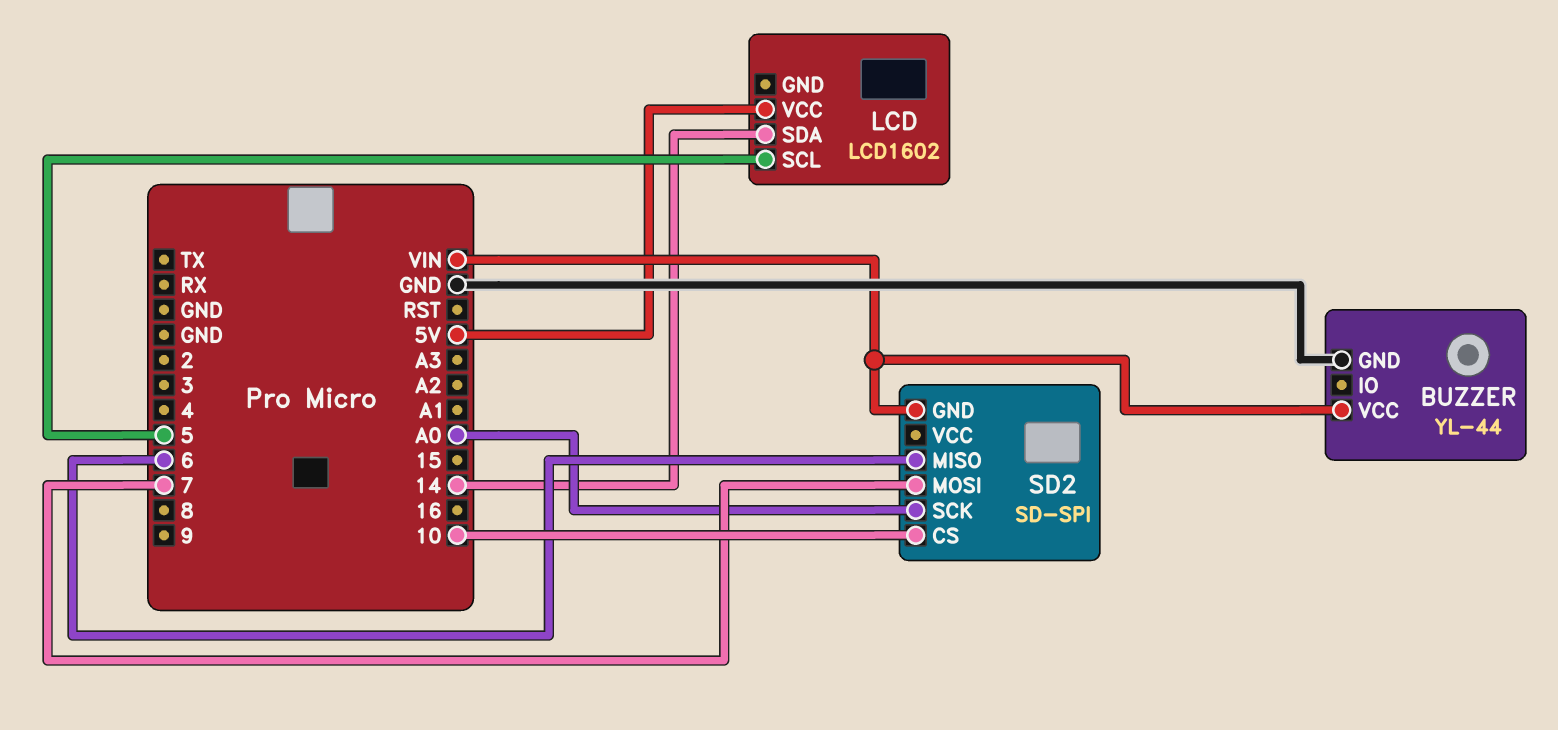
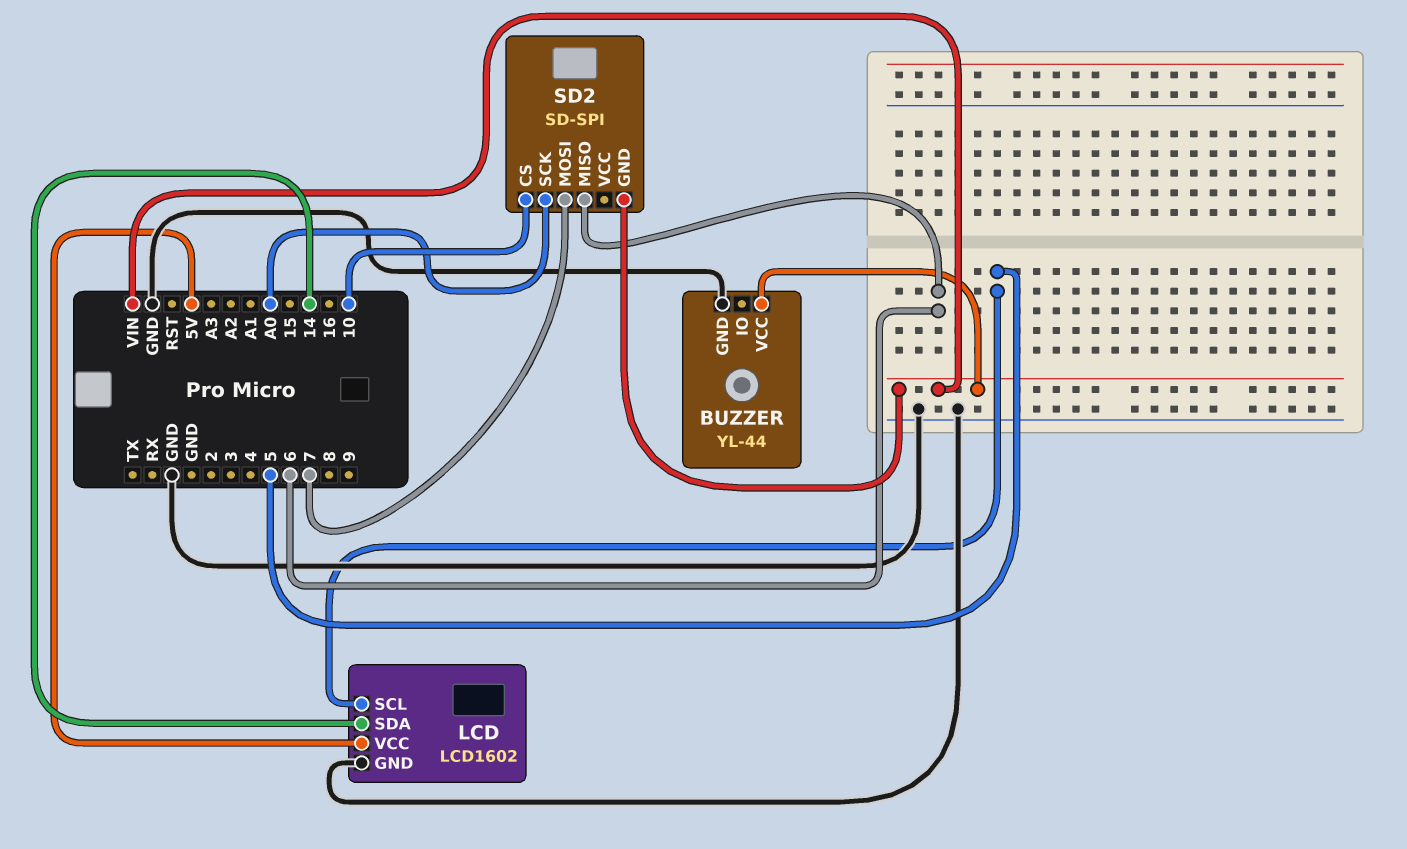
LCD pin GND: none -> GND

